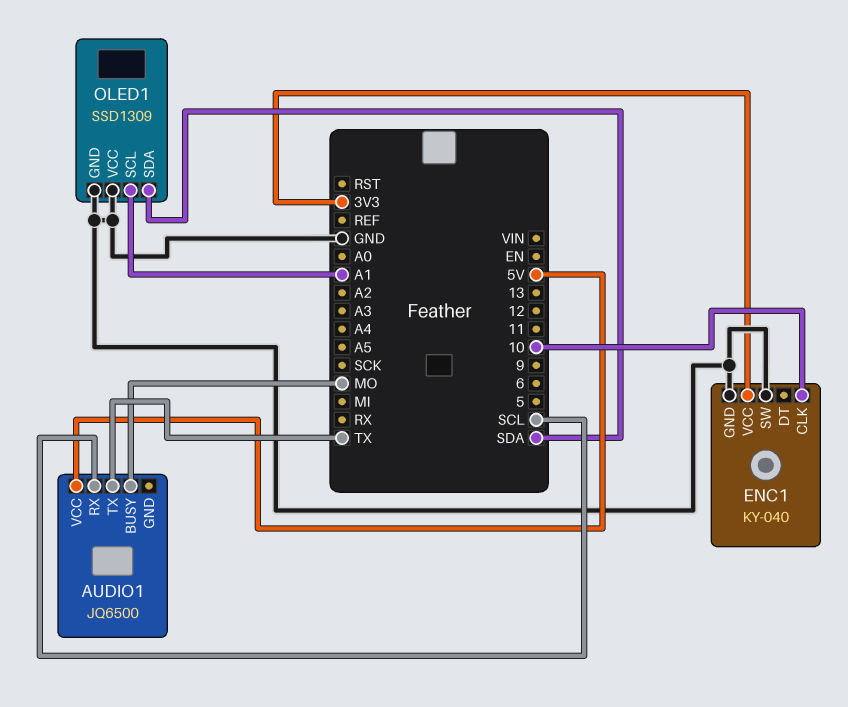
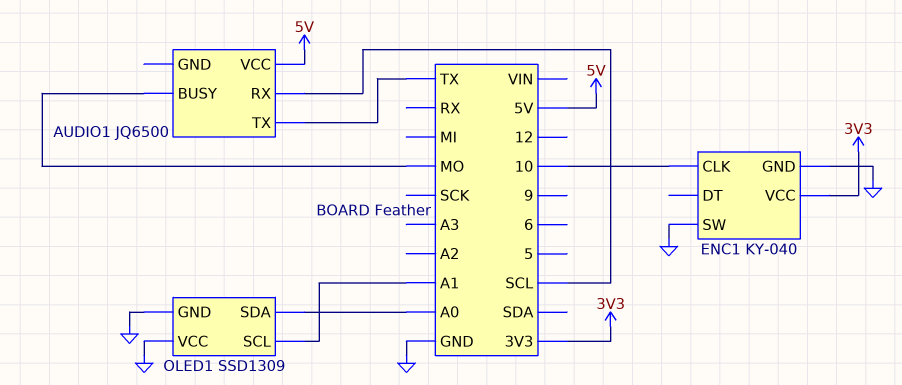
OLED1 pin SDA: SDA -> A0

